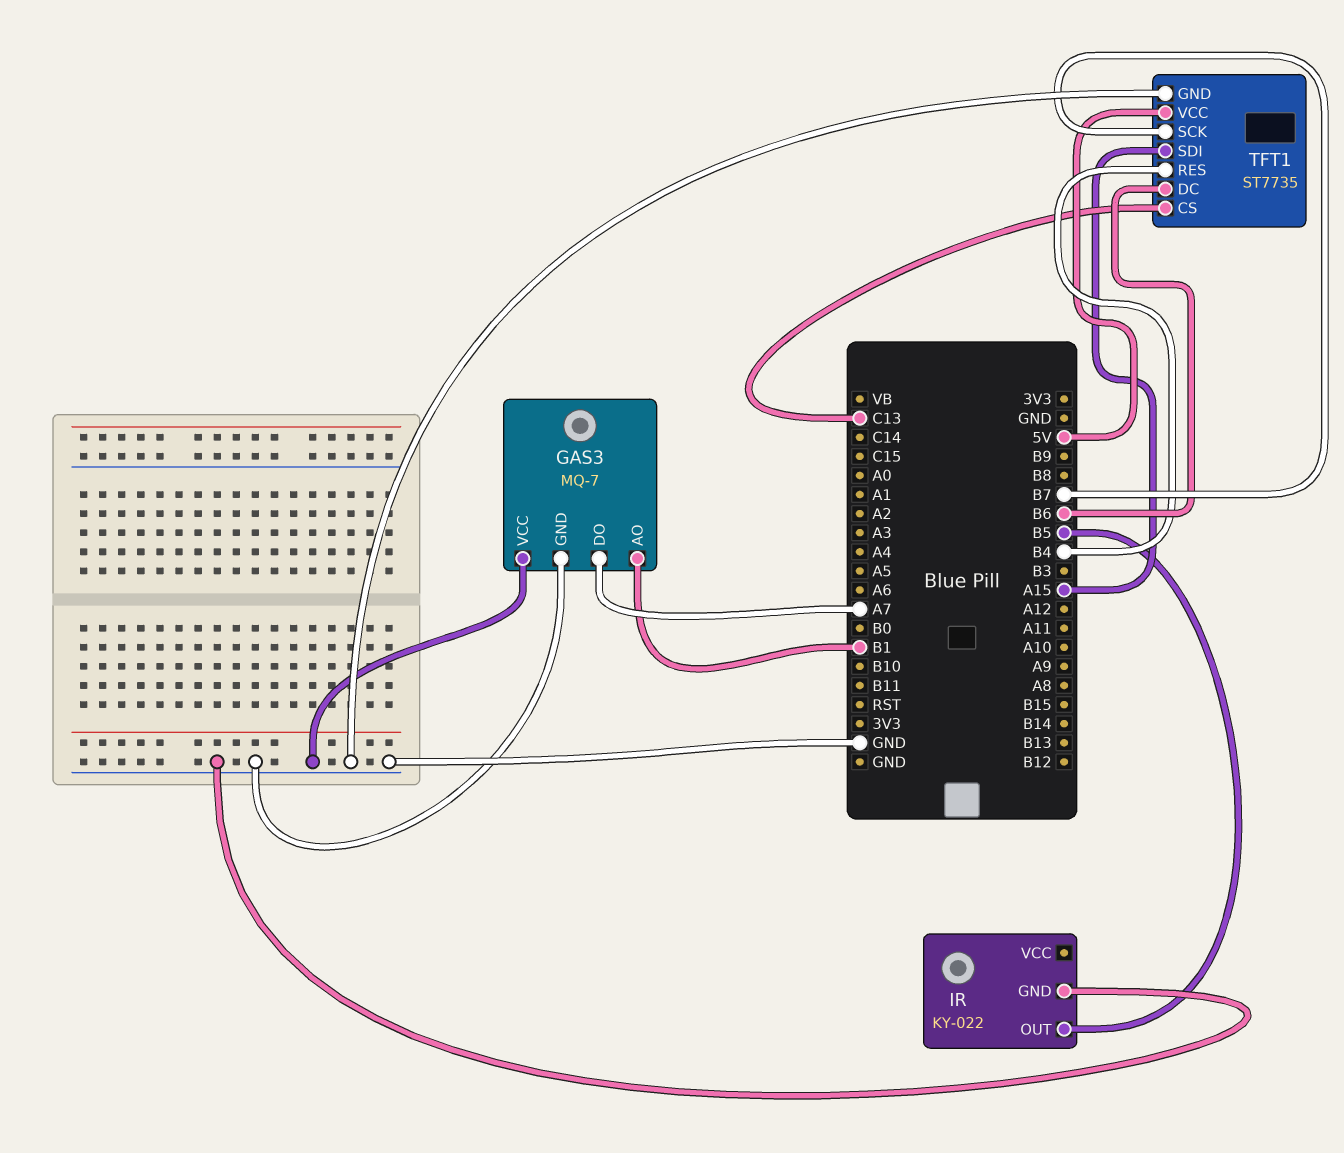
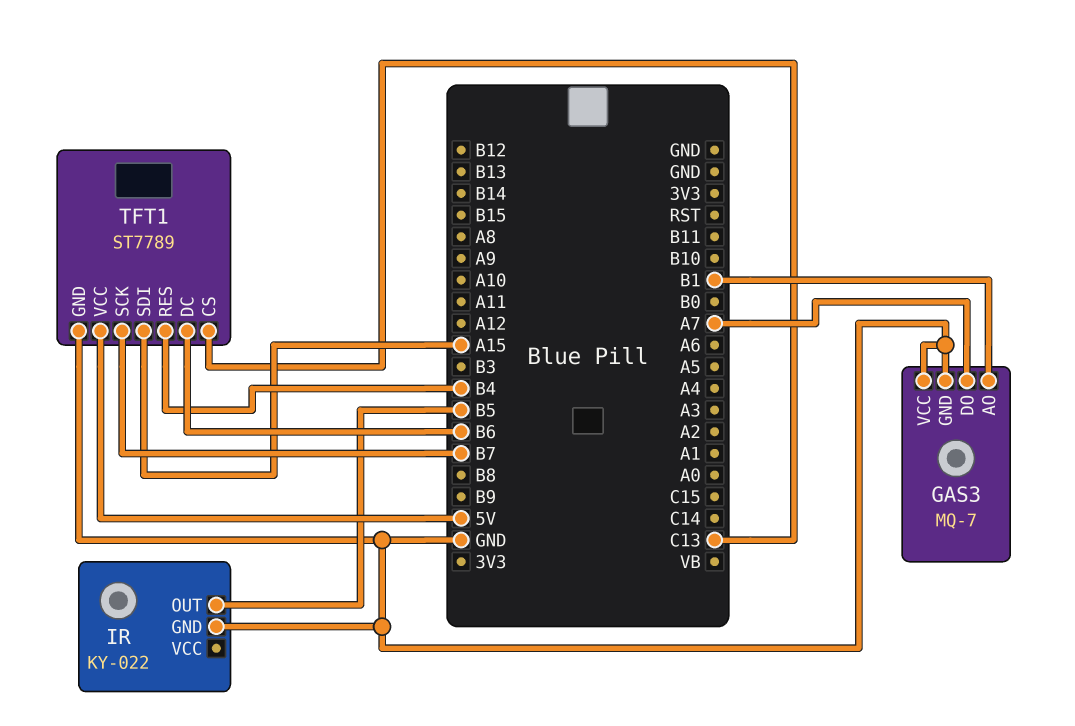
TFT1: ST7735 -> ST7789

